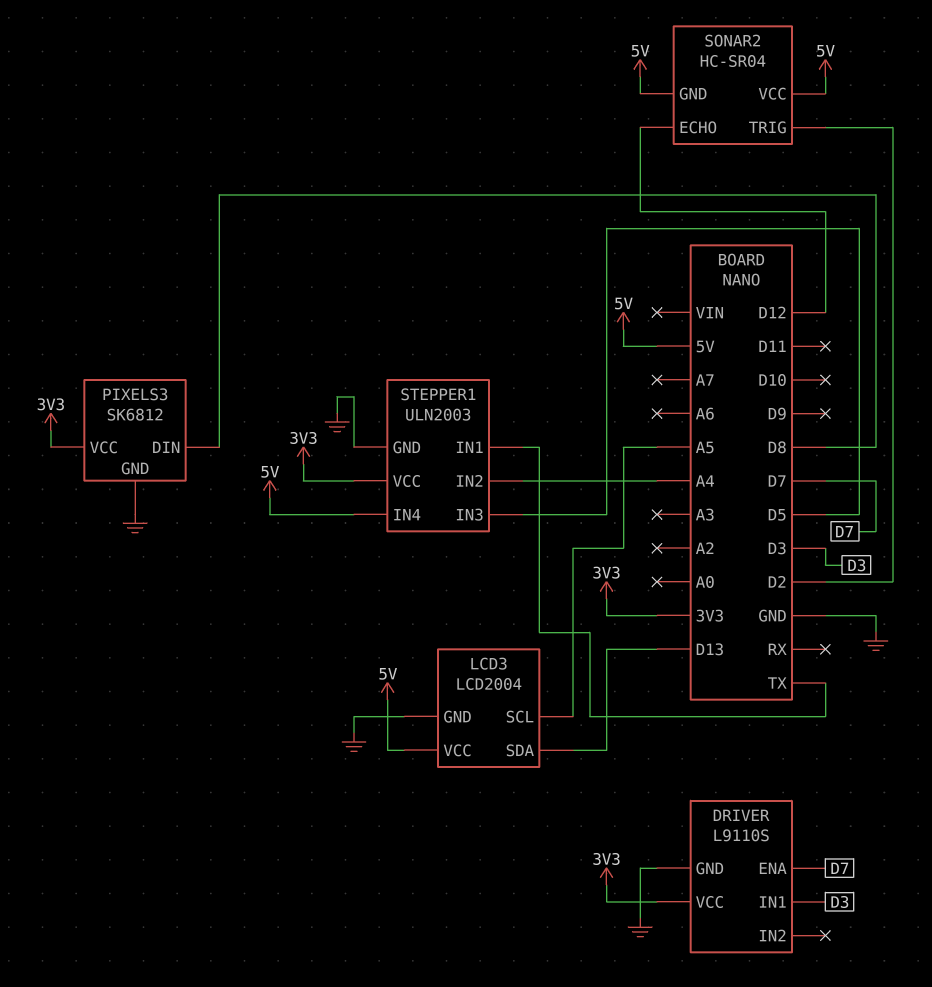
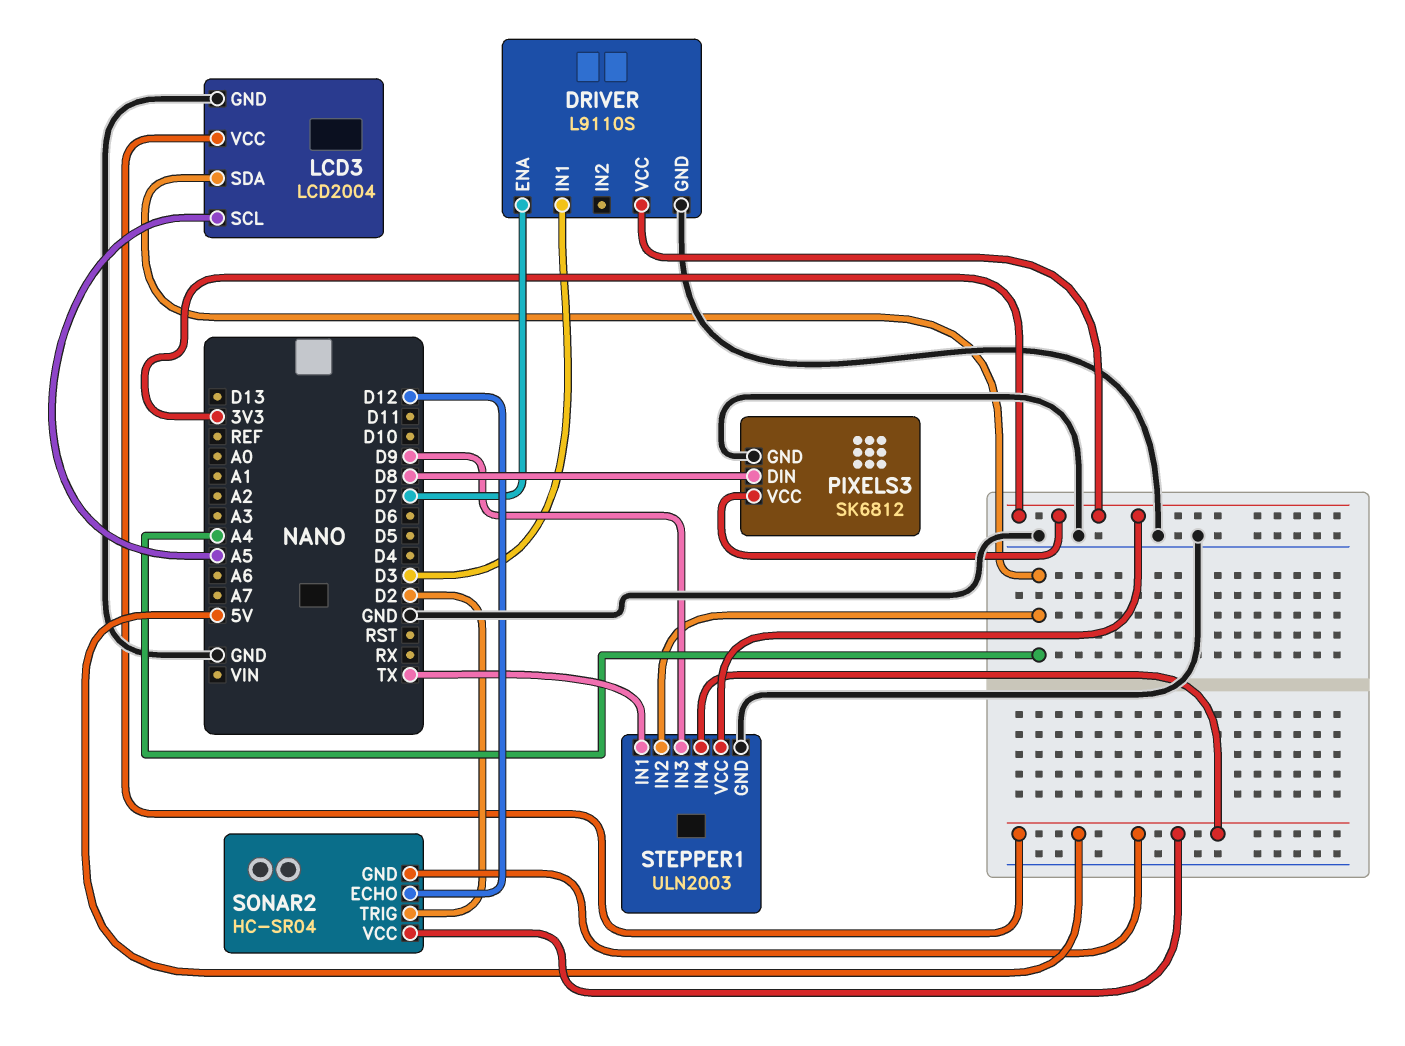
LCD3 pin SDA: D13 -> A4
STEPPER1 pin IN3: D5 -> D9

